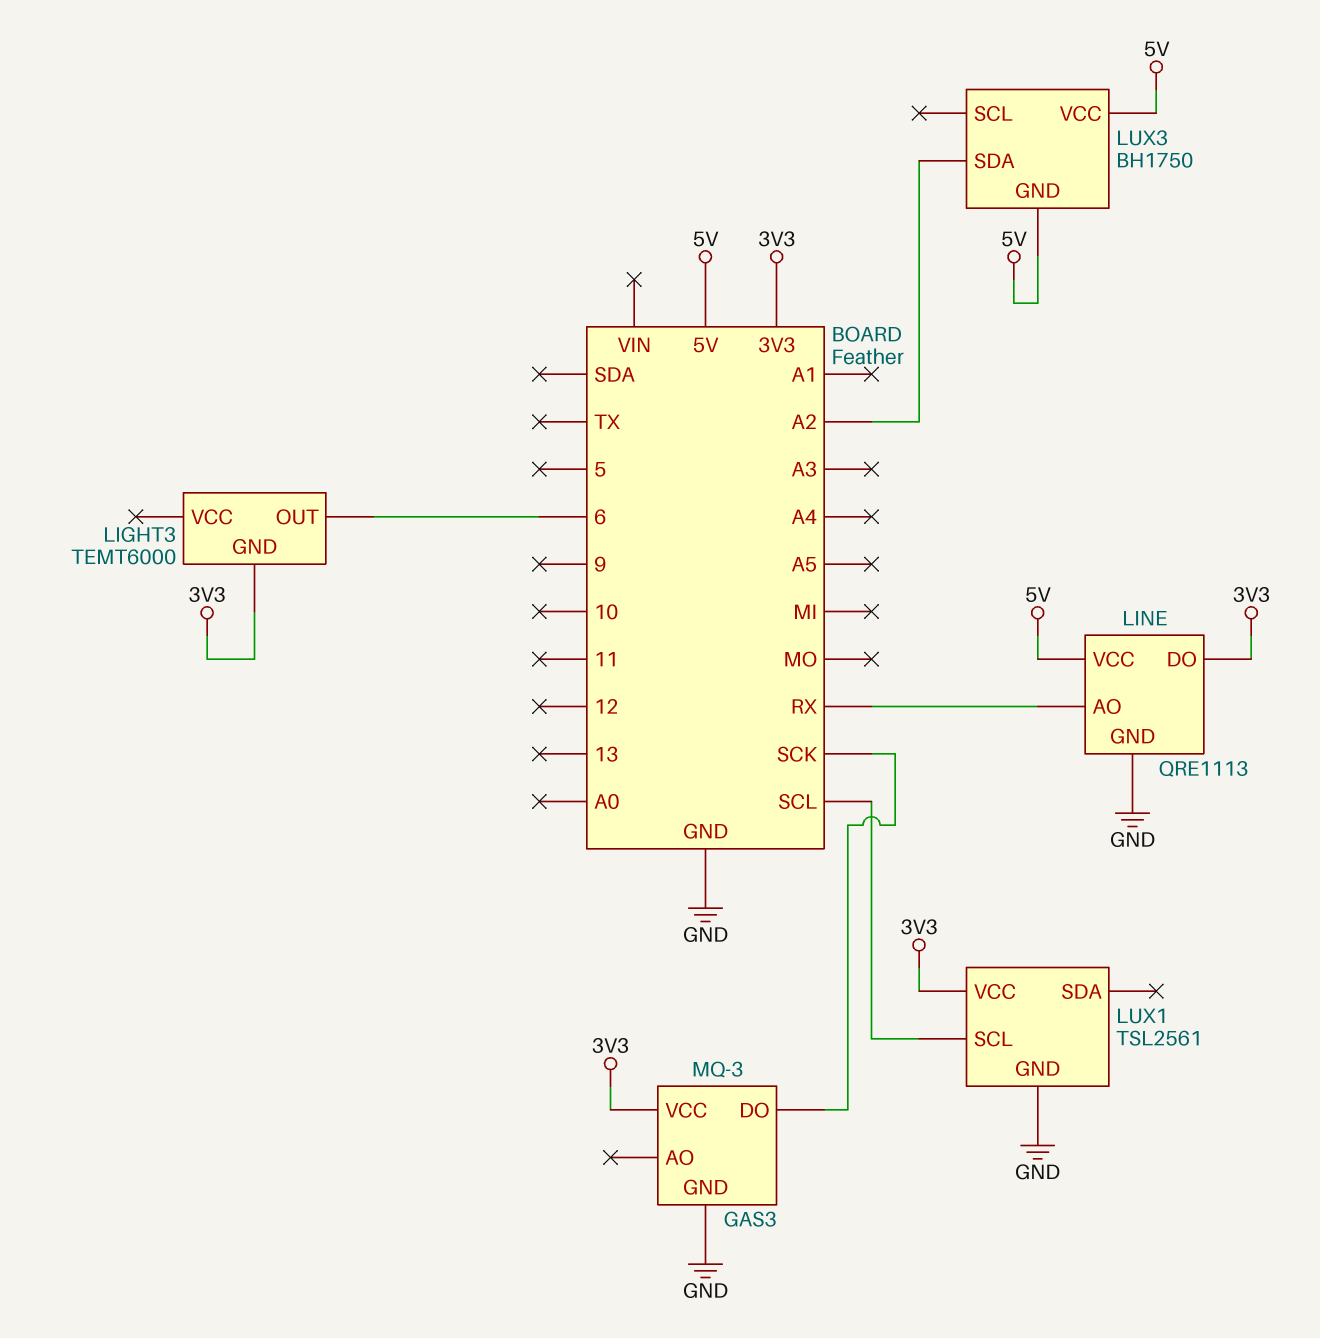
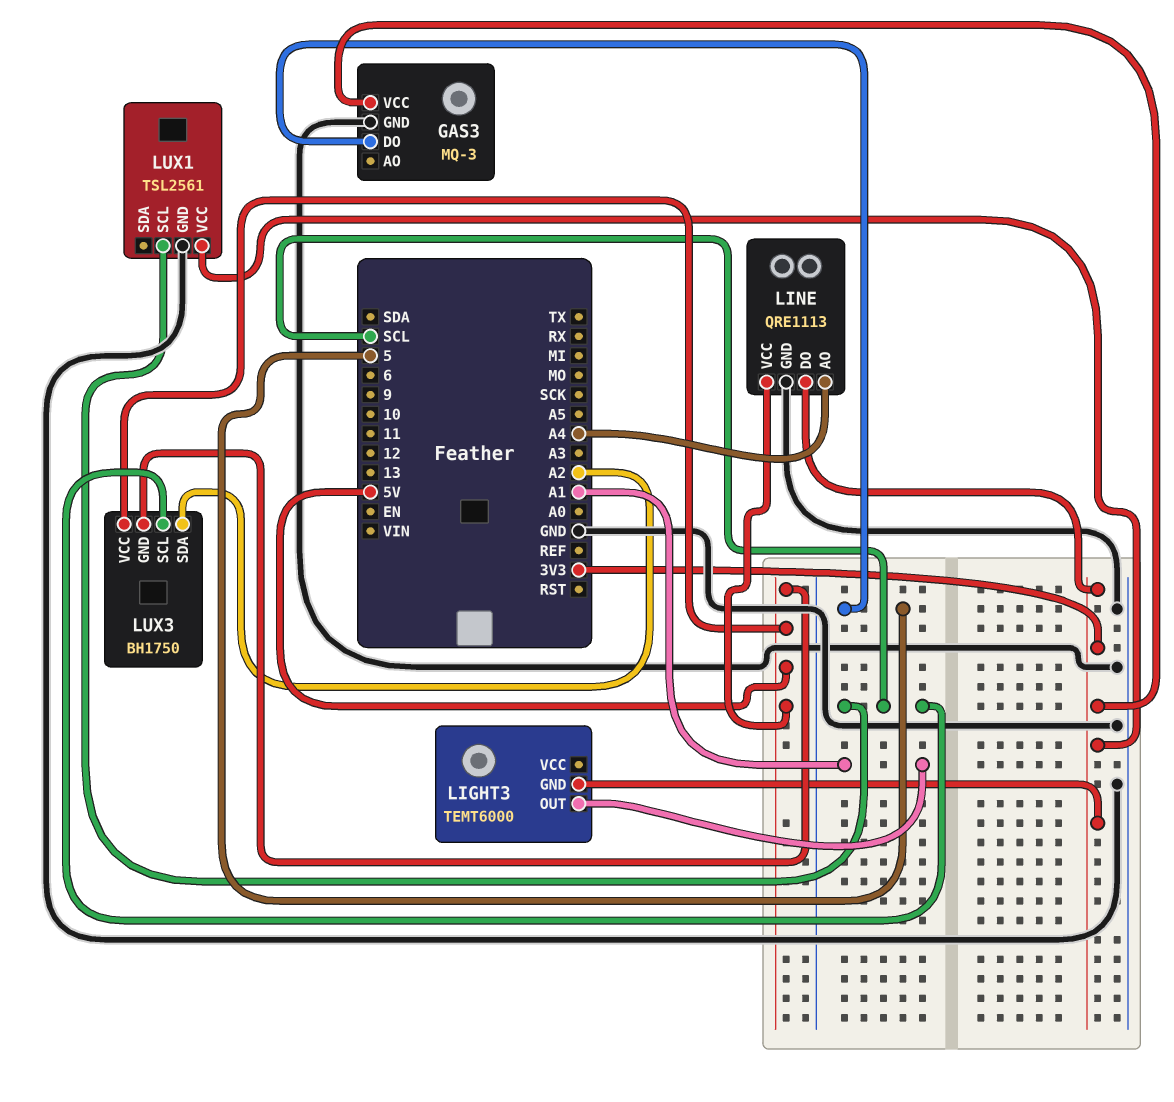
GAS3 pin DO: SCK -> 5
LIGHT3 pin OUT: 6 -> A1
LINE pin AO: RX -> A4
LUX3 pin SCL: none -> SCL

